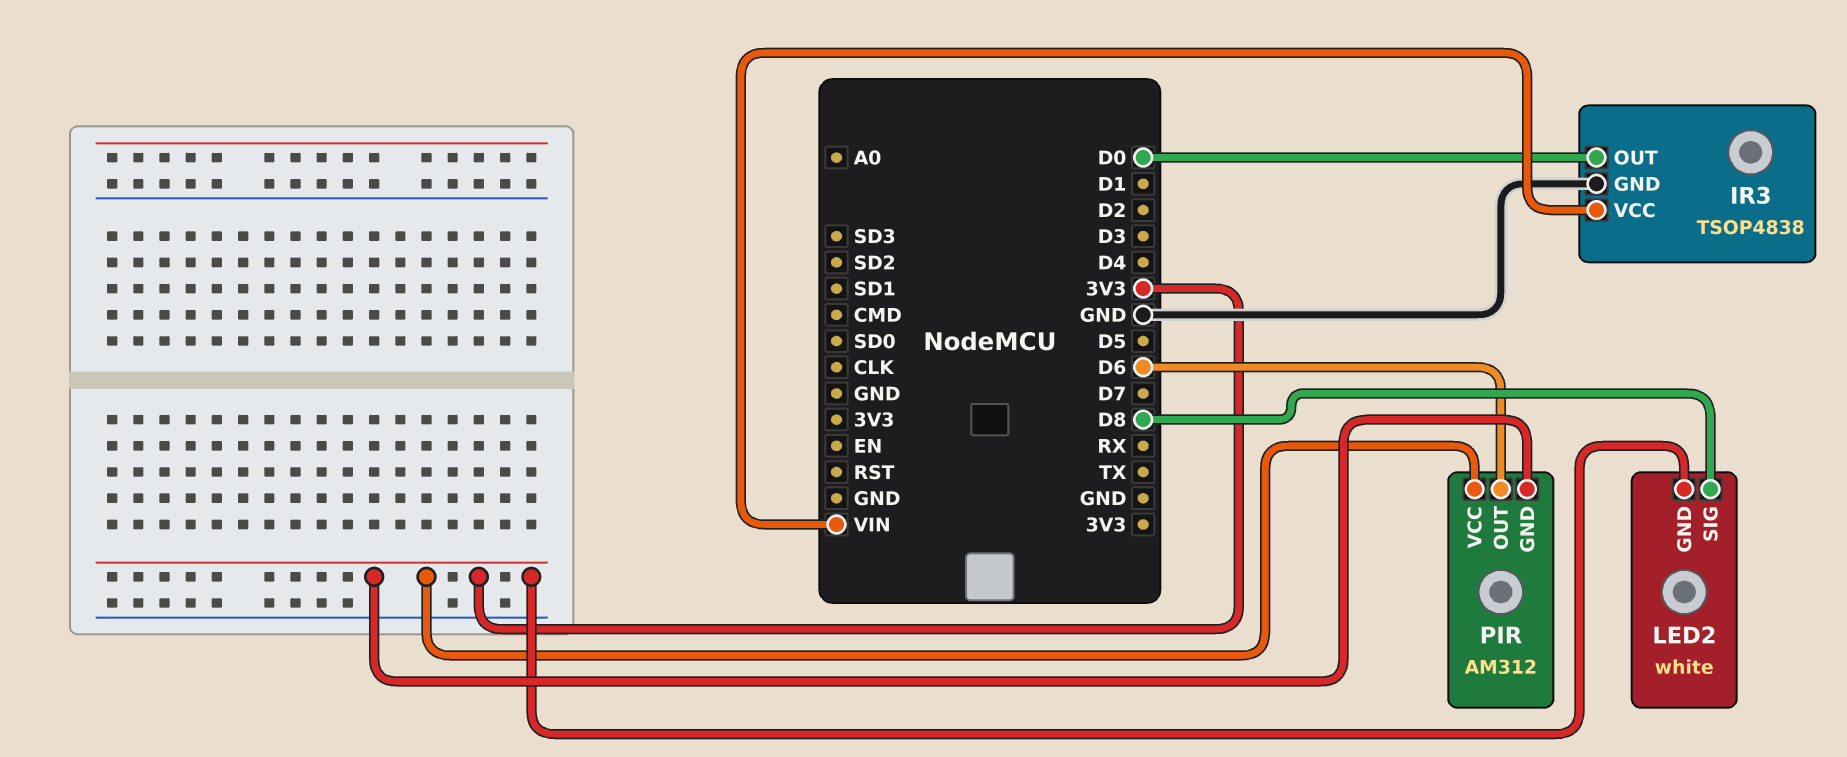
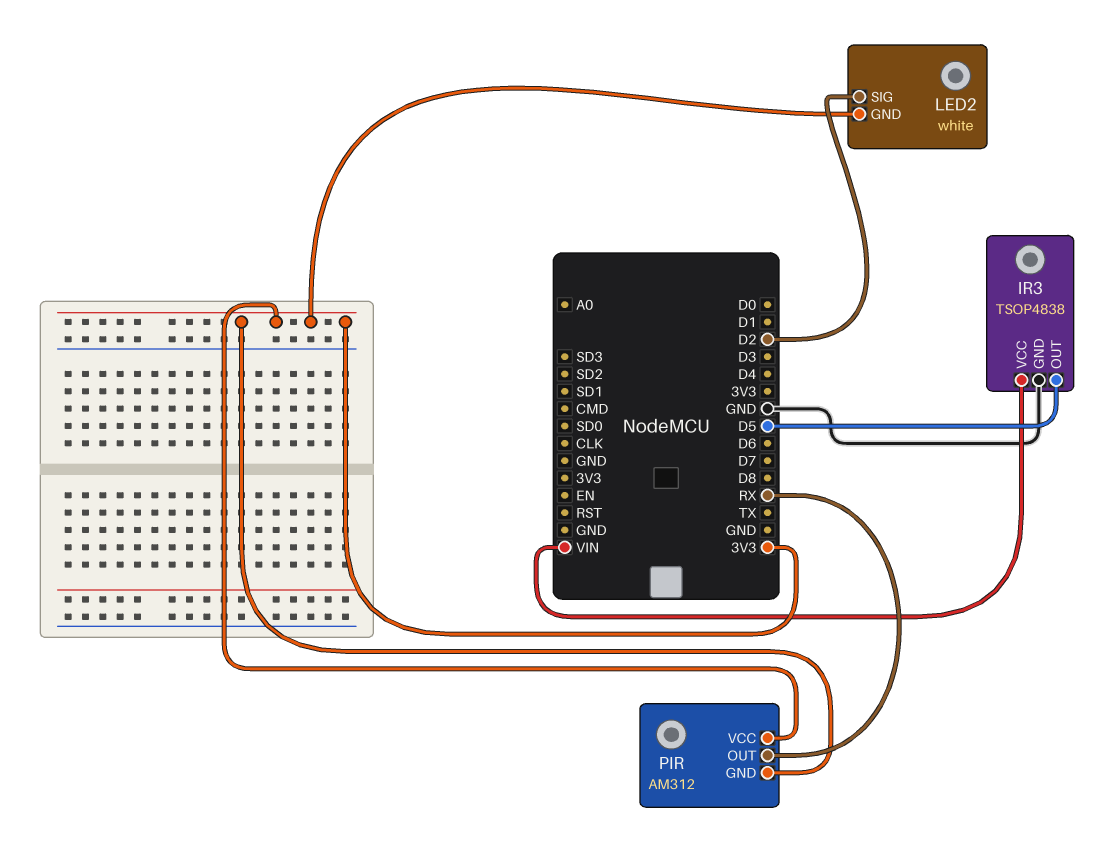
IR3 pin OUT: D0 -> D5
LED2 pin SIG: D8 -> D2
PIR pin OUT: D6 -> RX

